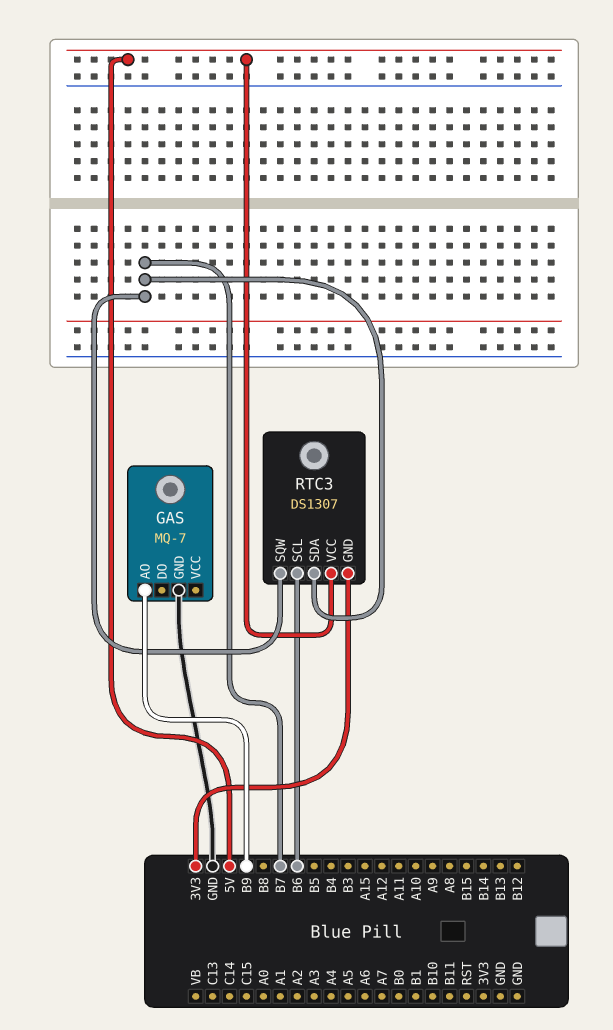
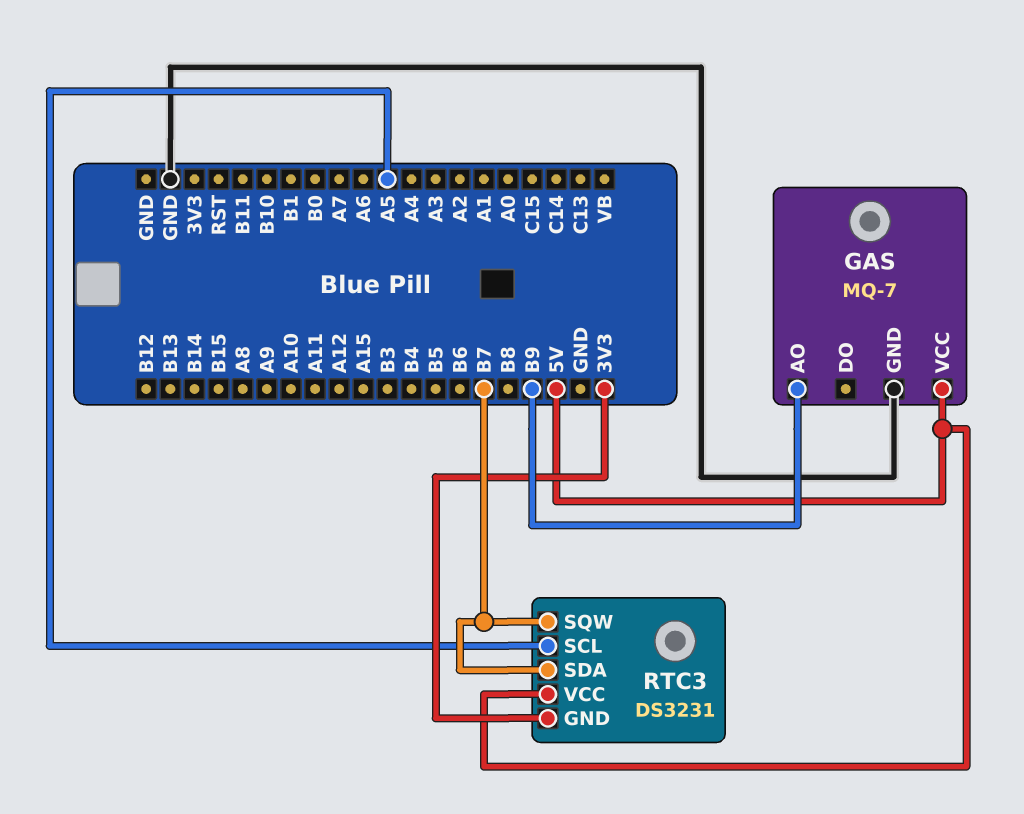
GAS pin VCC: none -> 5V
RTC3: DS1307 -> DS3231
RTC3 pin SCL: B6 -> A5

